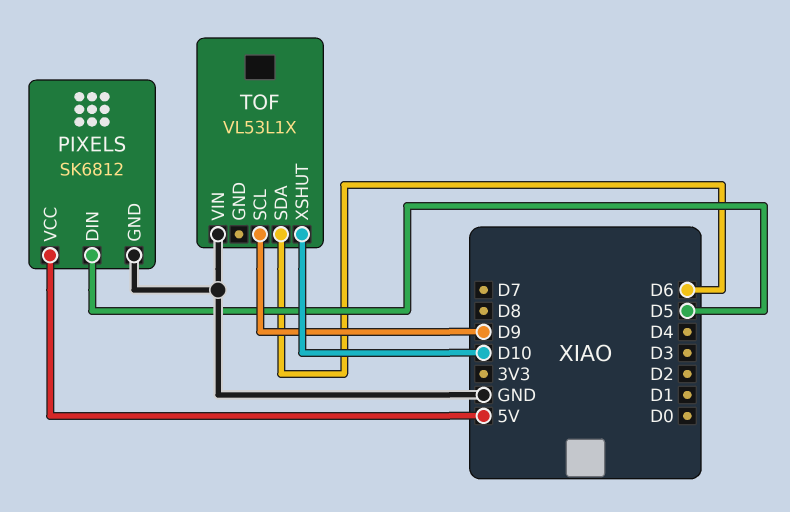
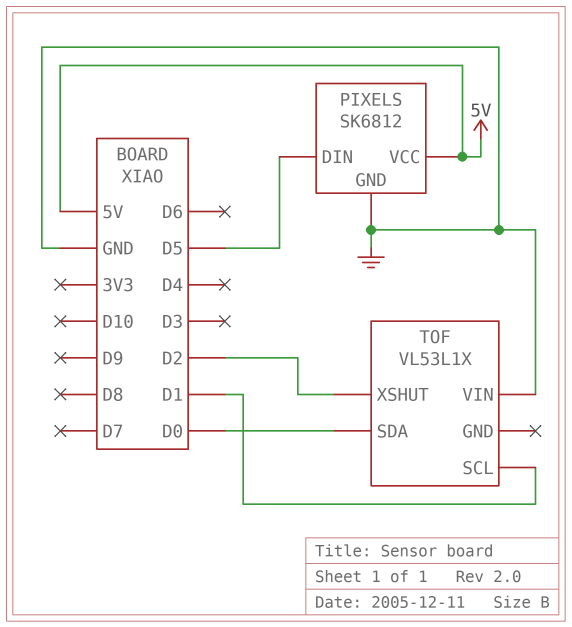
TOF pin SCL: D9 -> D1
TOF pin SDA: D6 -> D0
TOF pin XSHUT: D10 -> D2

